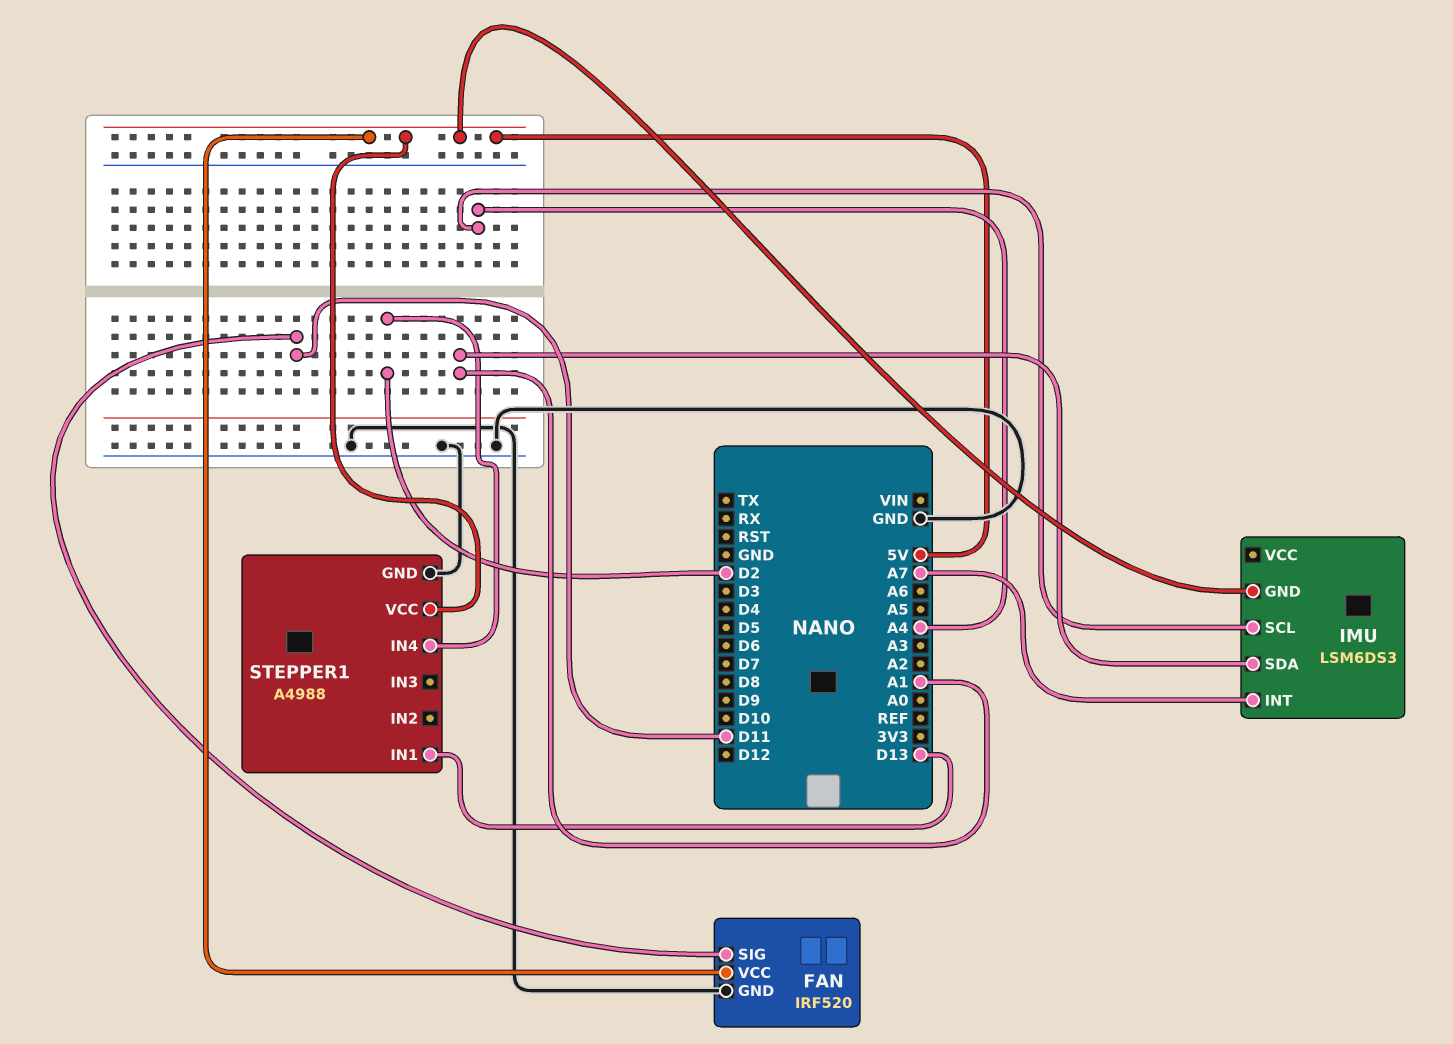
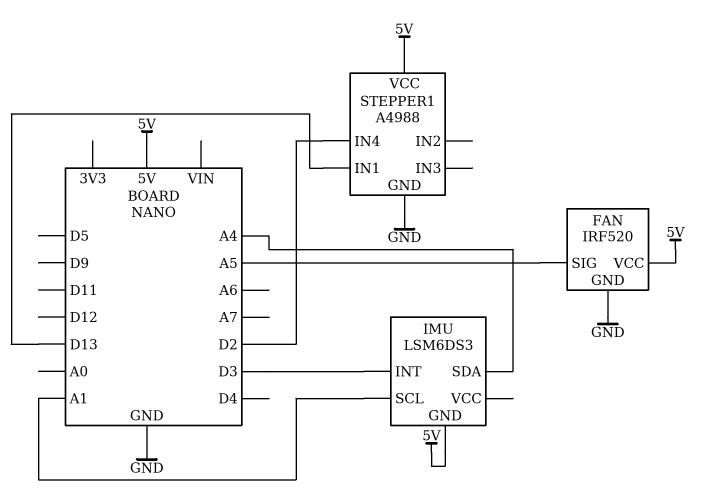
FAN pin SIG: D11 -> A5
IMU pin INT: A7 -> D3
IMU pin SCL: A4 -> A1
IMU pin SDA: A1 -> A4

